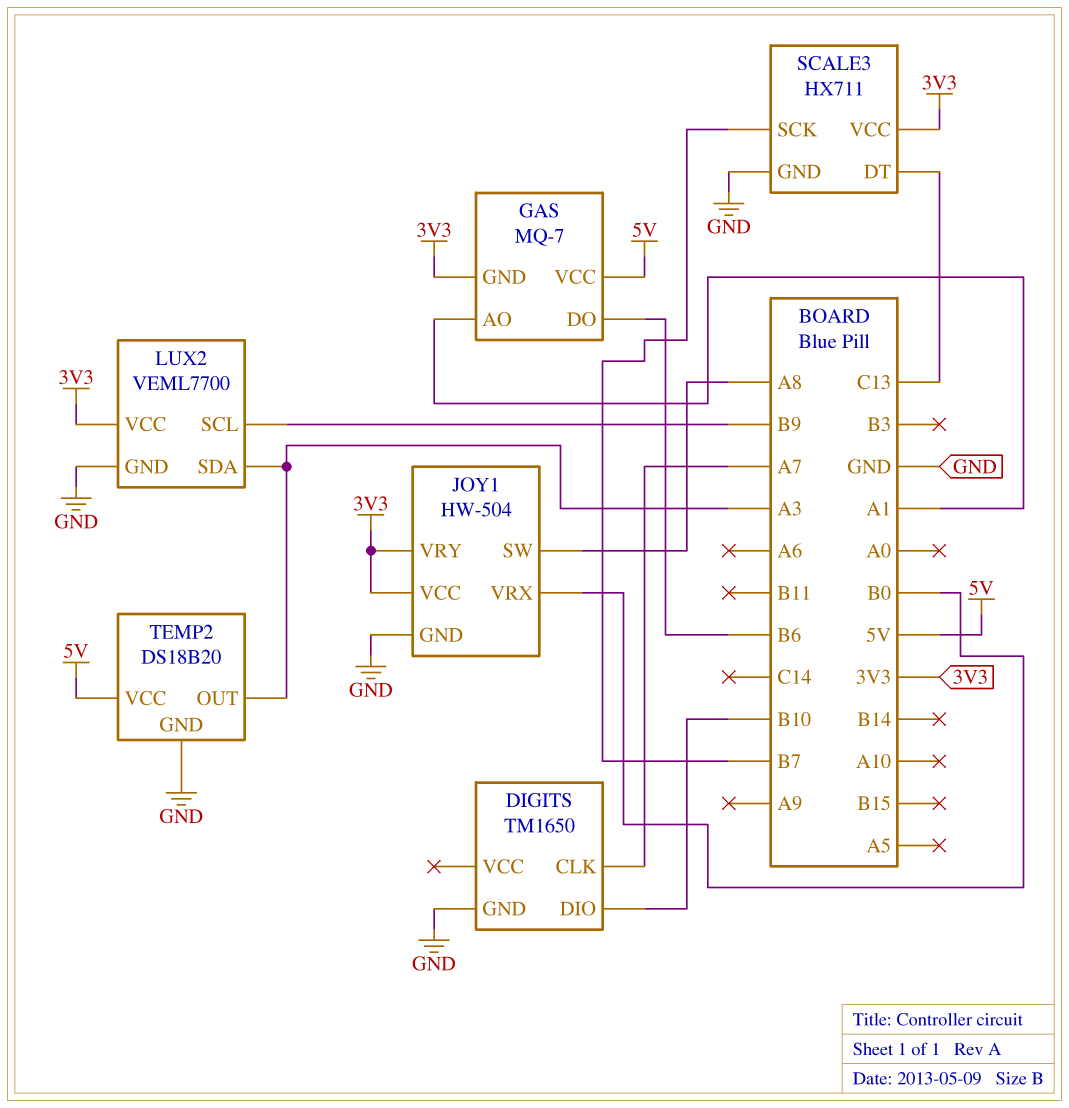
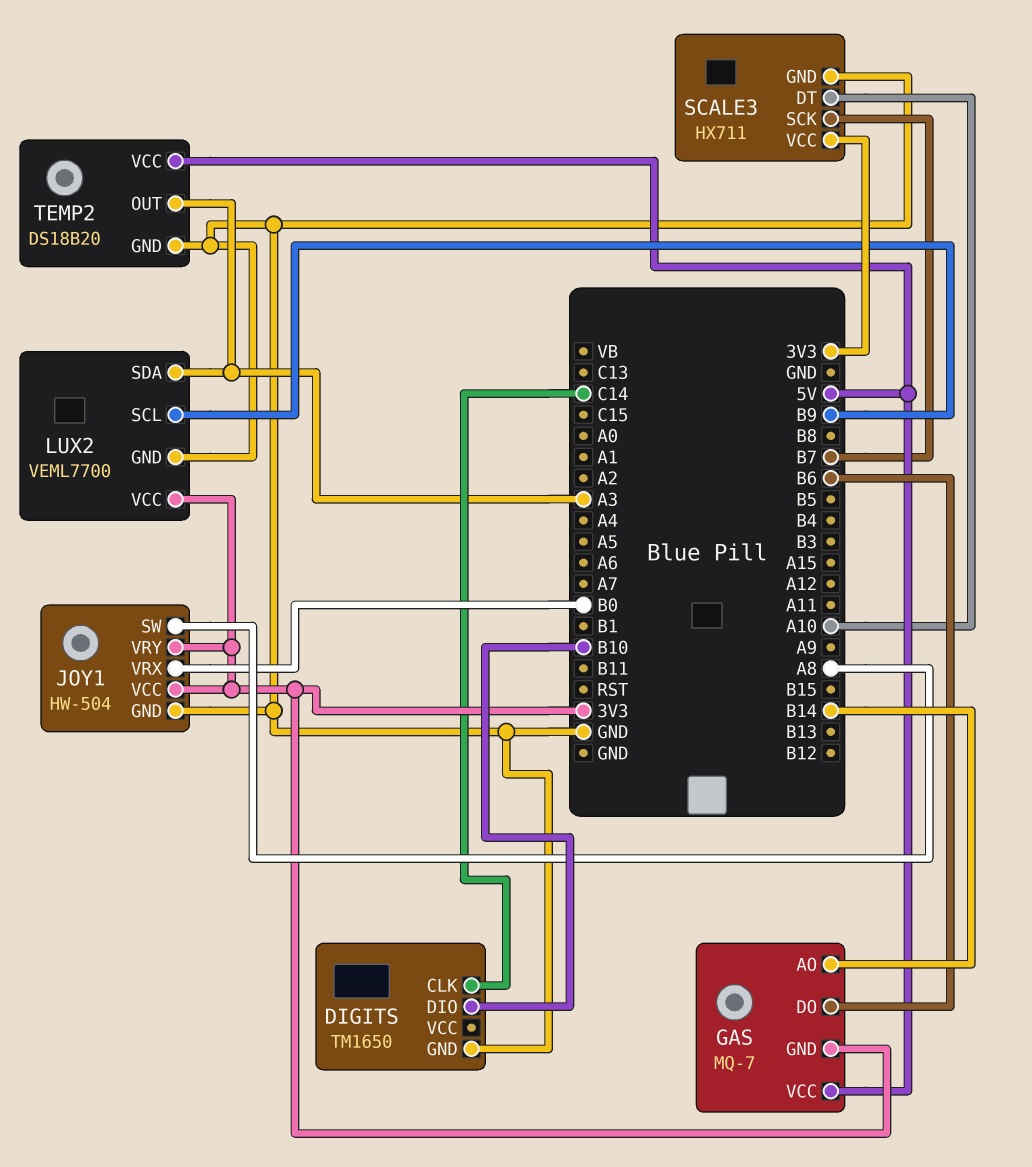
DIGITS pin CLK: A7 -> C14
GAS pin AO: A1 -> B14
SCALE3 pin DT: C13 -> A10

